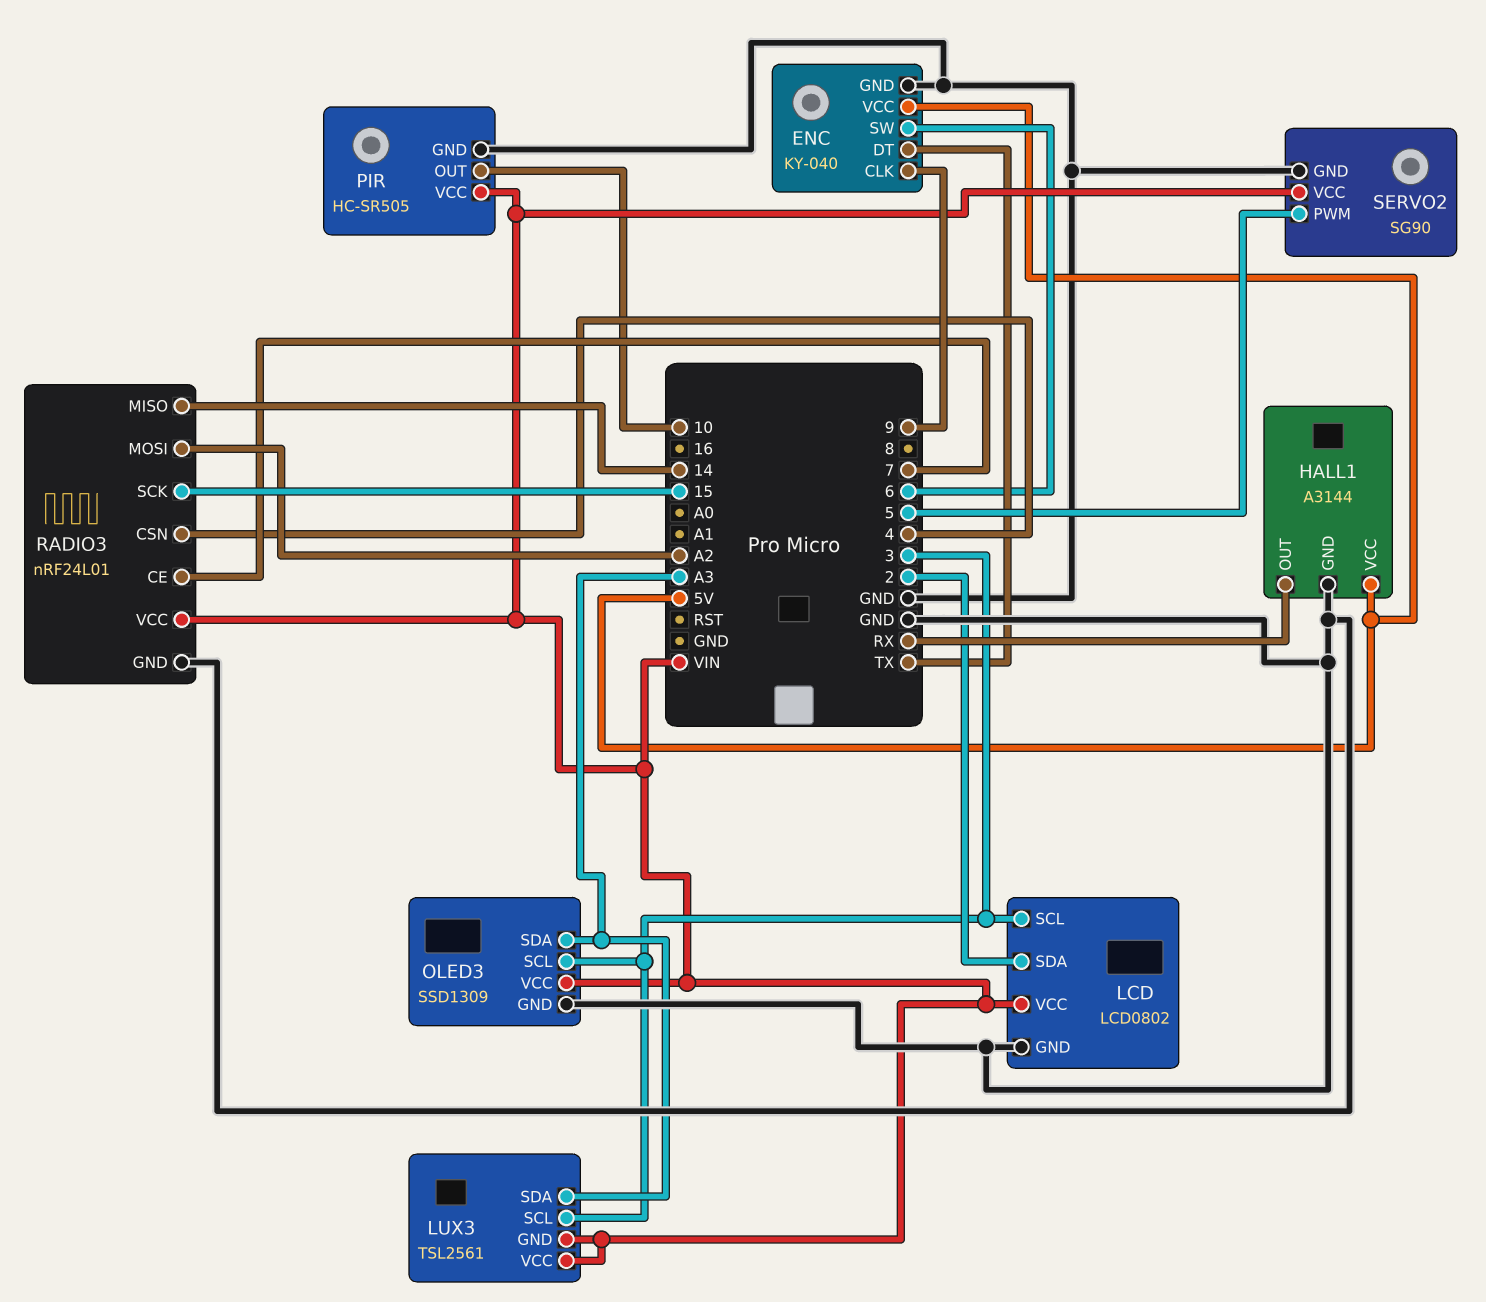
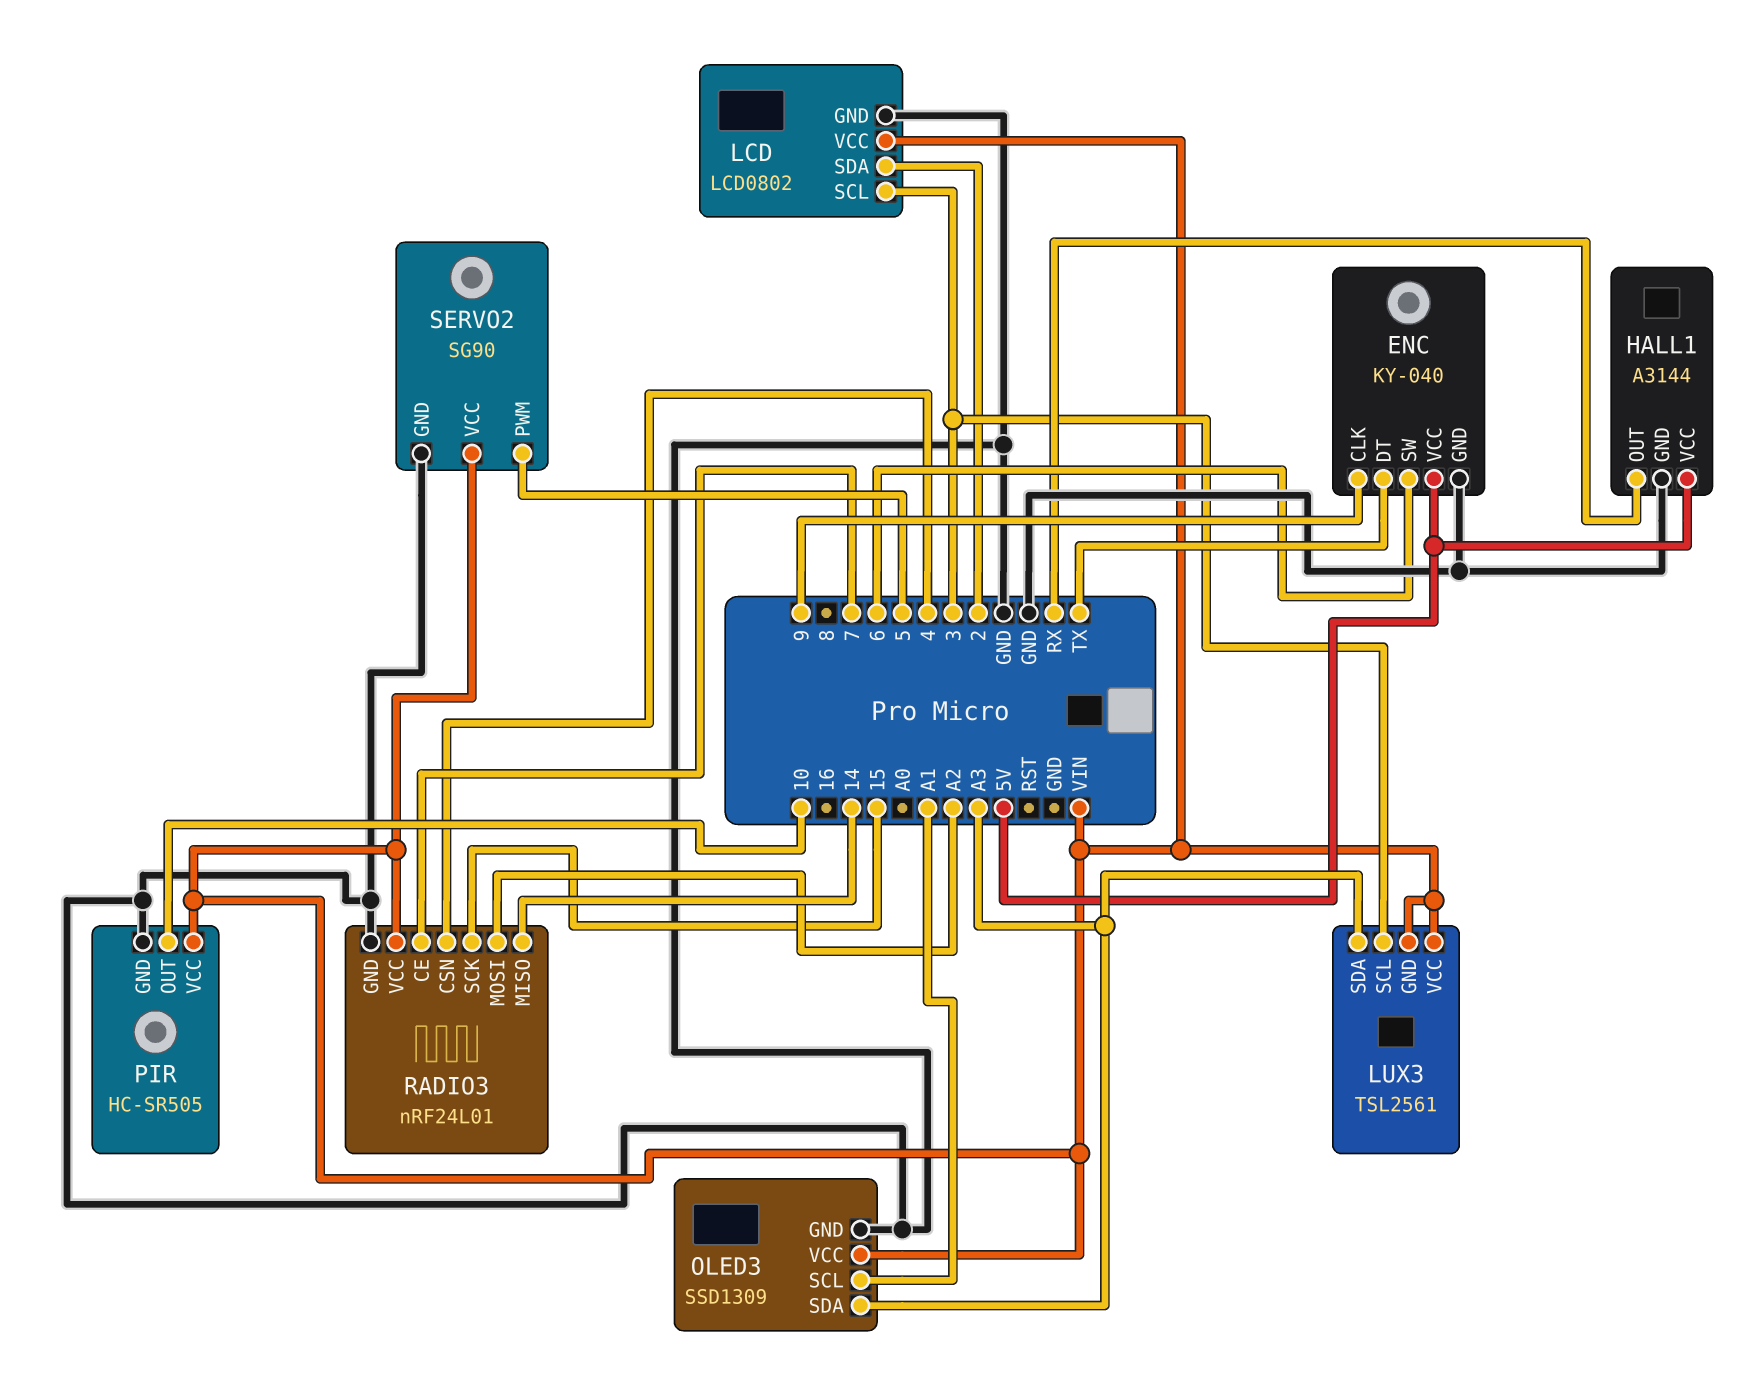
OLED3 pin SCL: 3 -> A1

